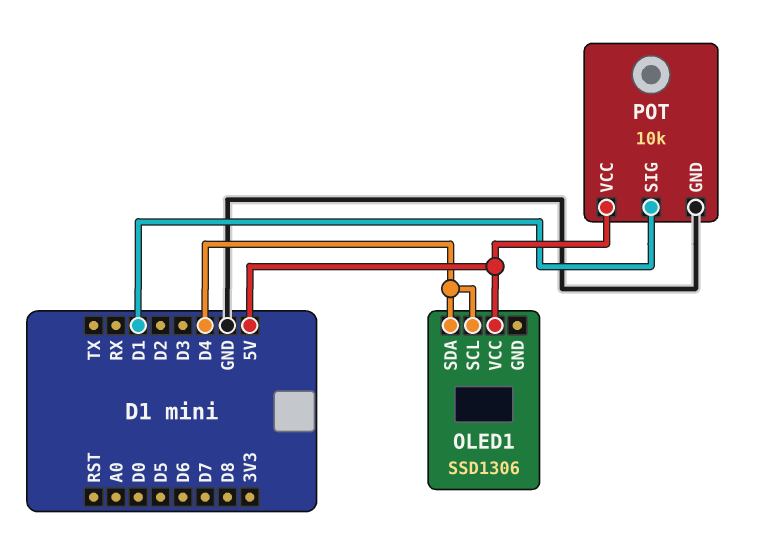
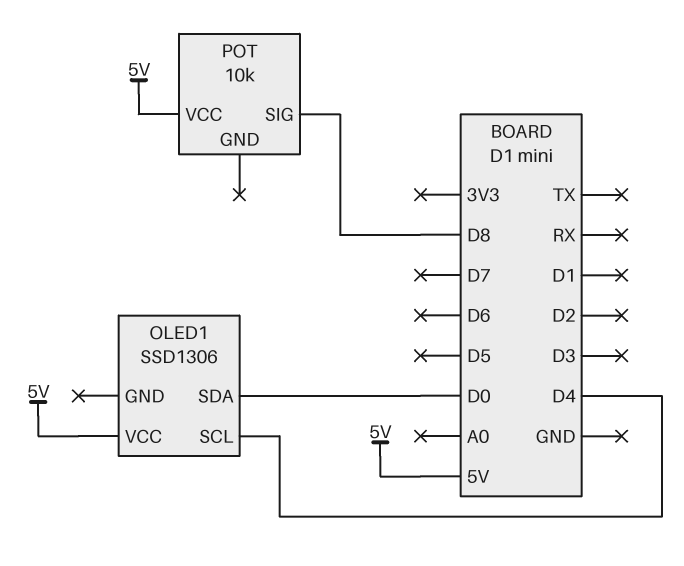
OLED1 pin SDA: D4 -> D0
POT pin GND: GND -> none
POT pin SIG: D1 -> D8

